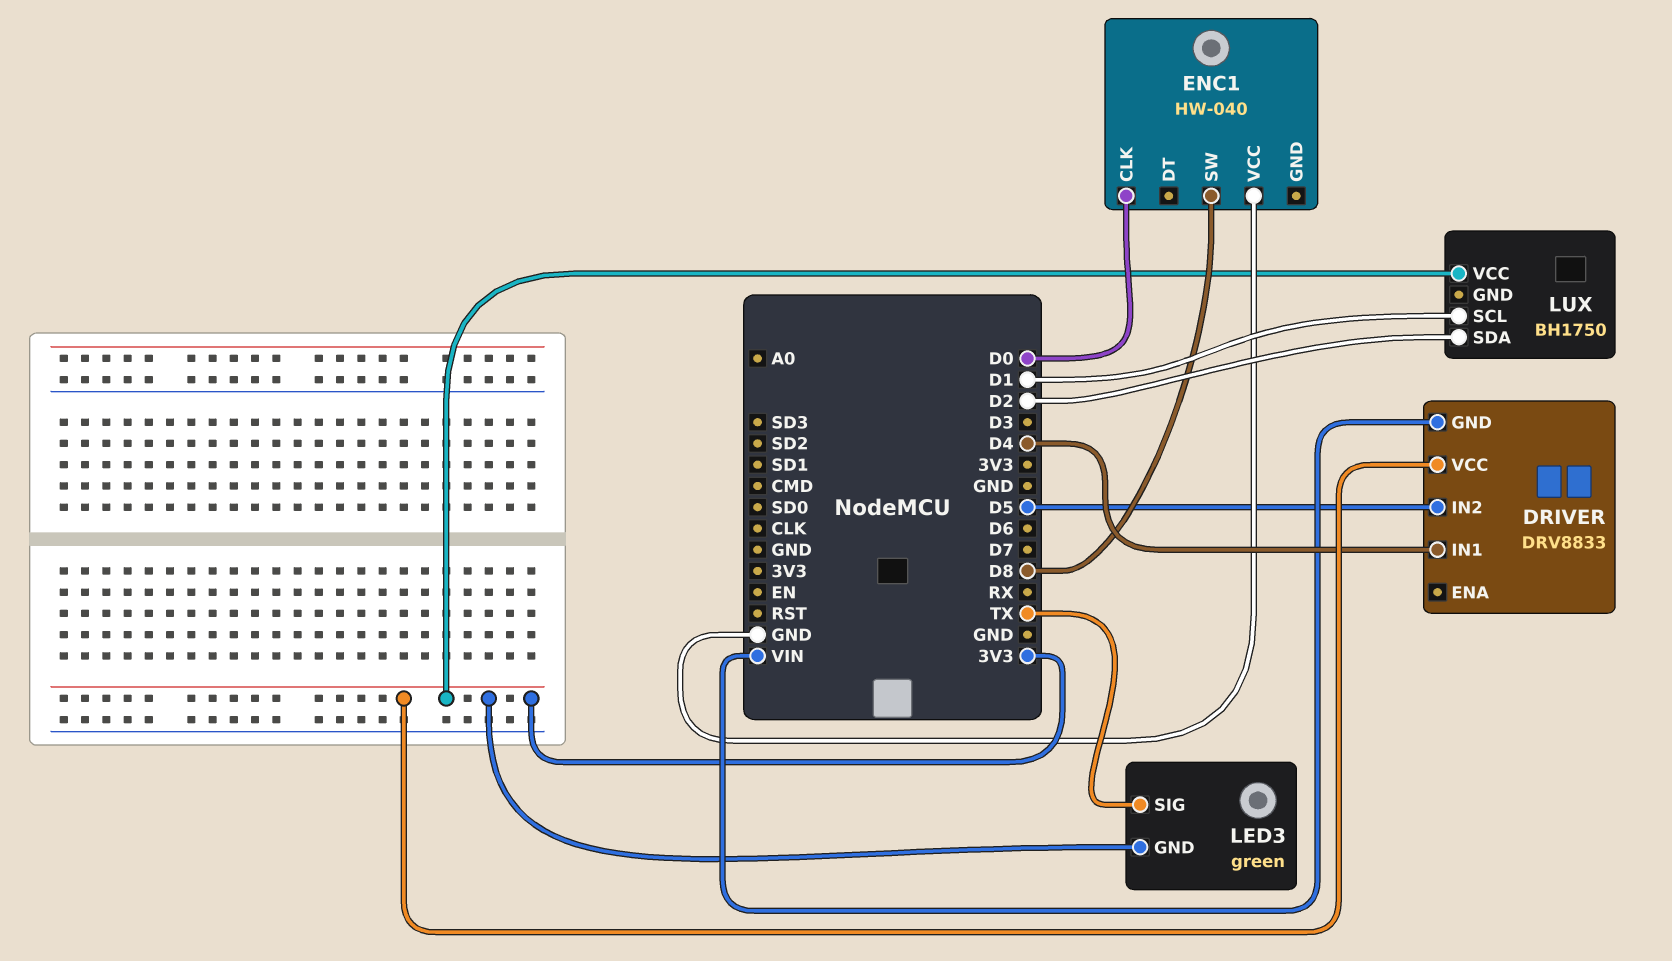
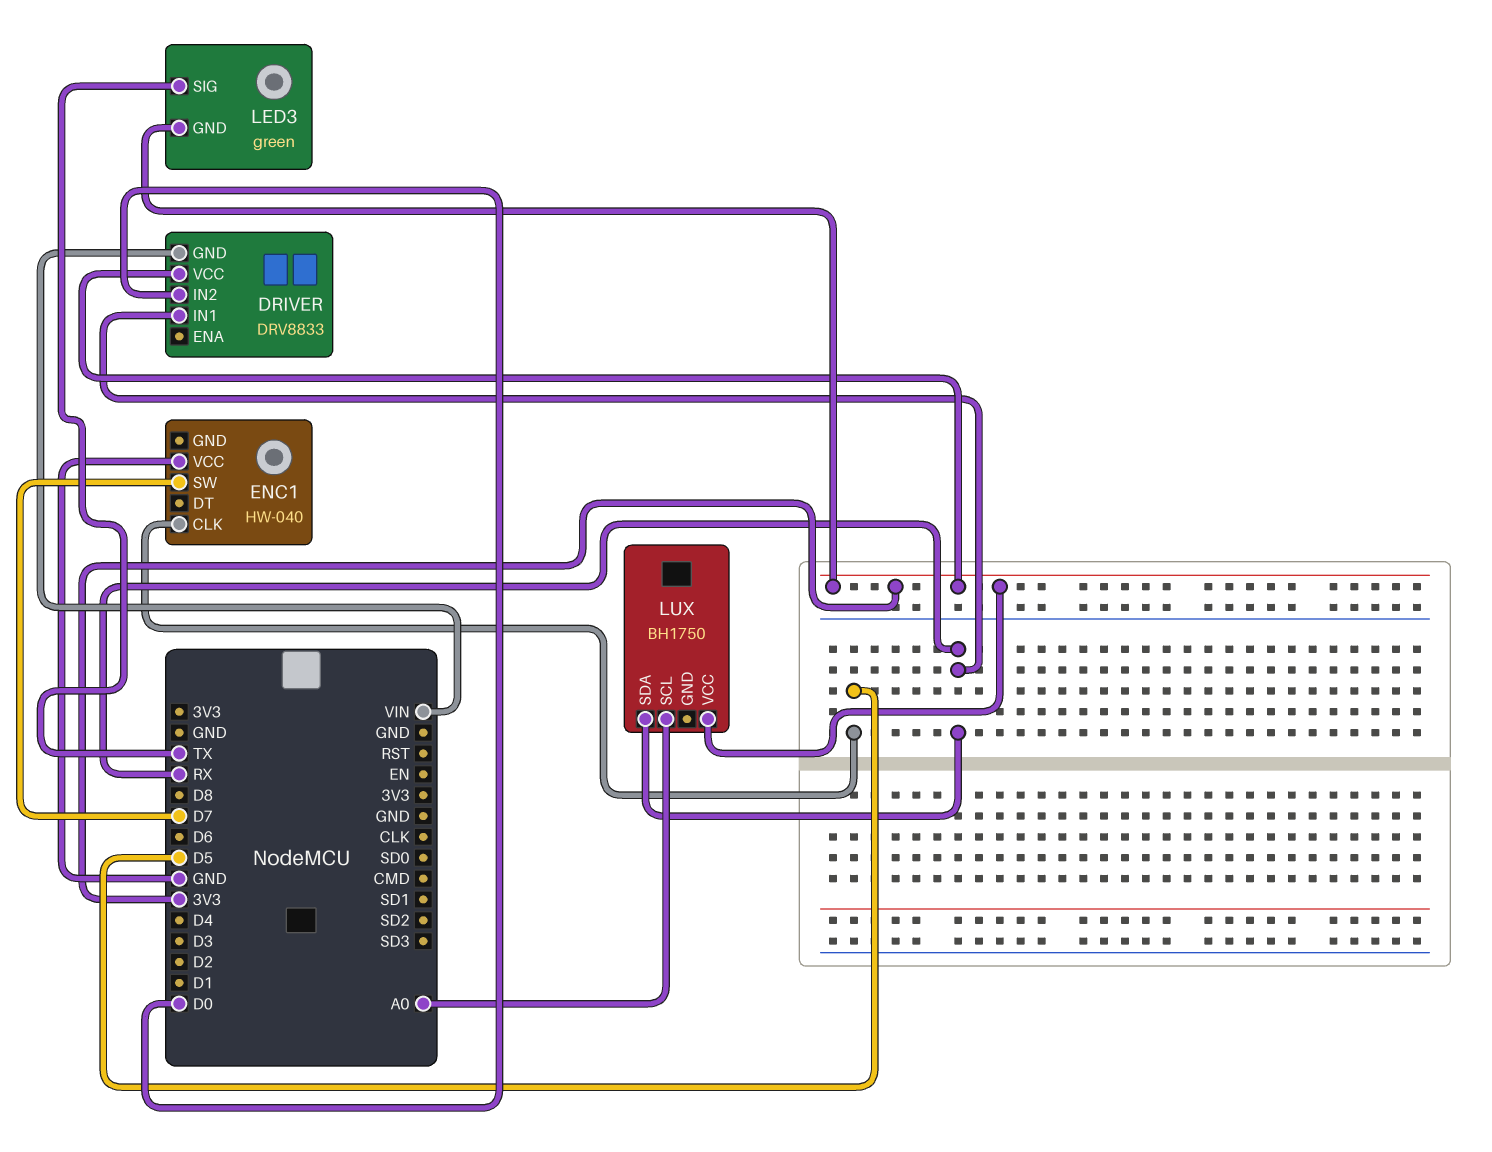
DRIVER pin IN1: D4 -> RX
DRIVER pin IN2: D5 -> D0
ENC1 pin CLK: D0 -> D5
ENC1 pin SW: D8 -> D7
LUX pin SCL: D1 -> A0
LUX pin SDA: D2 -> RX

